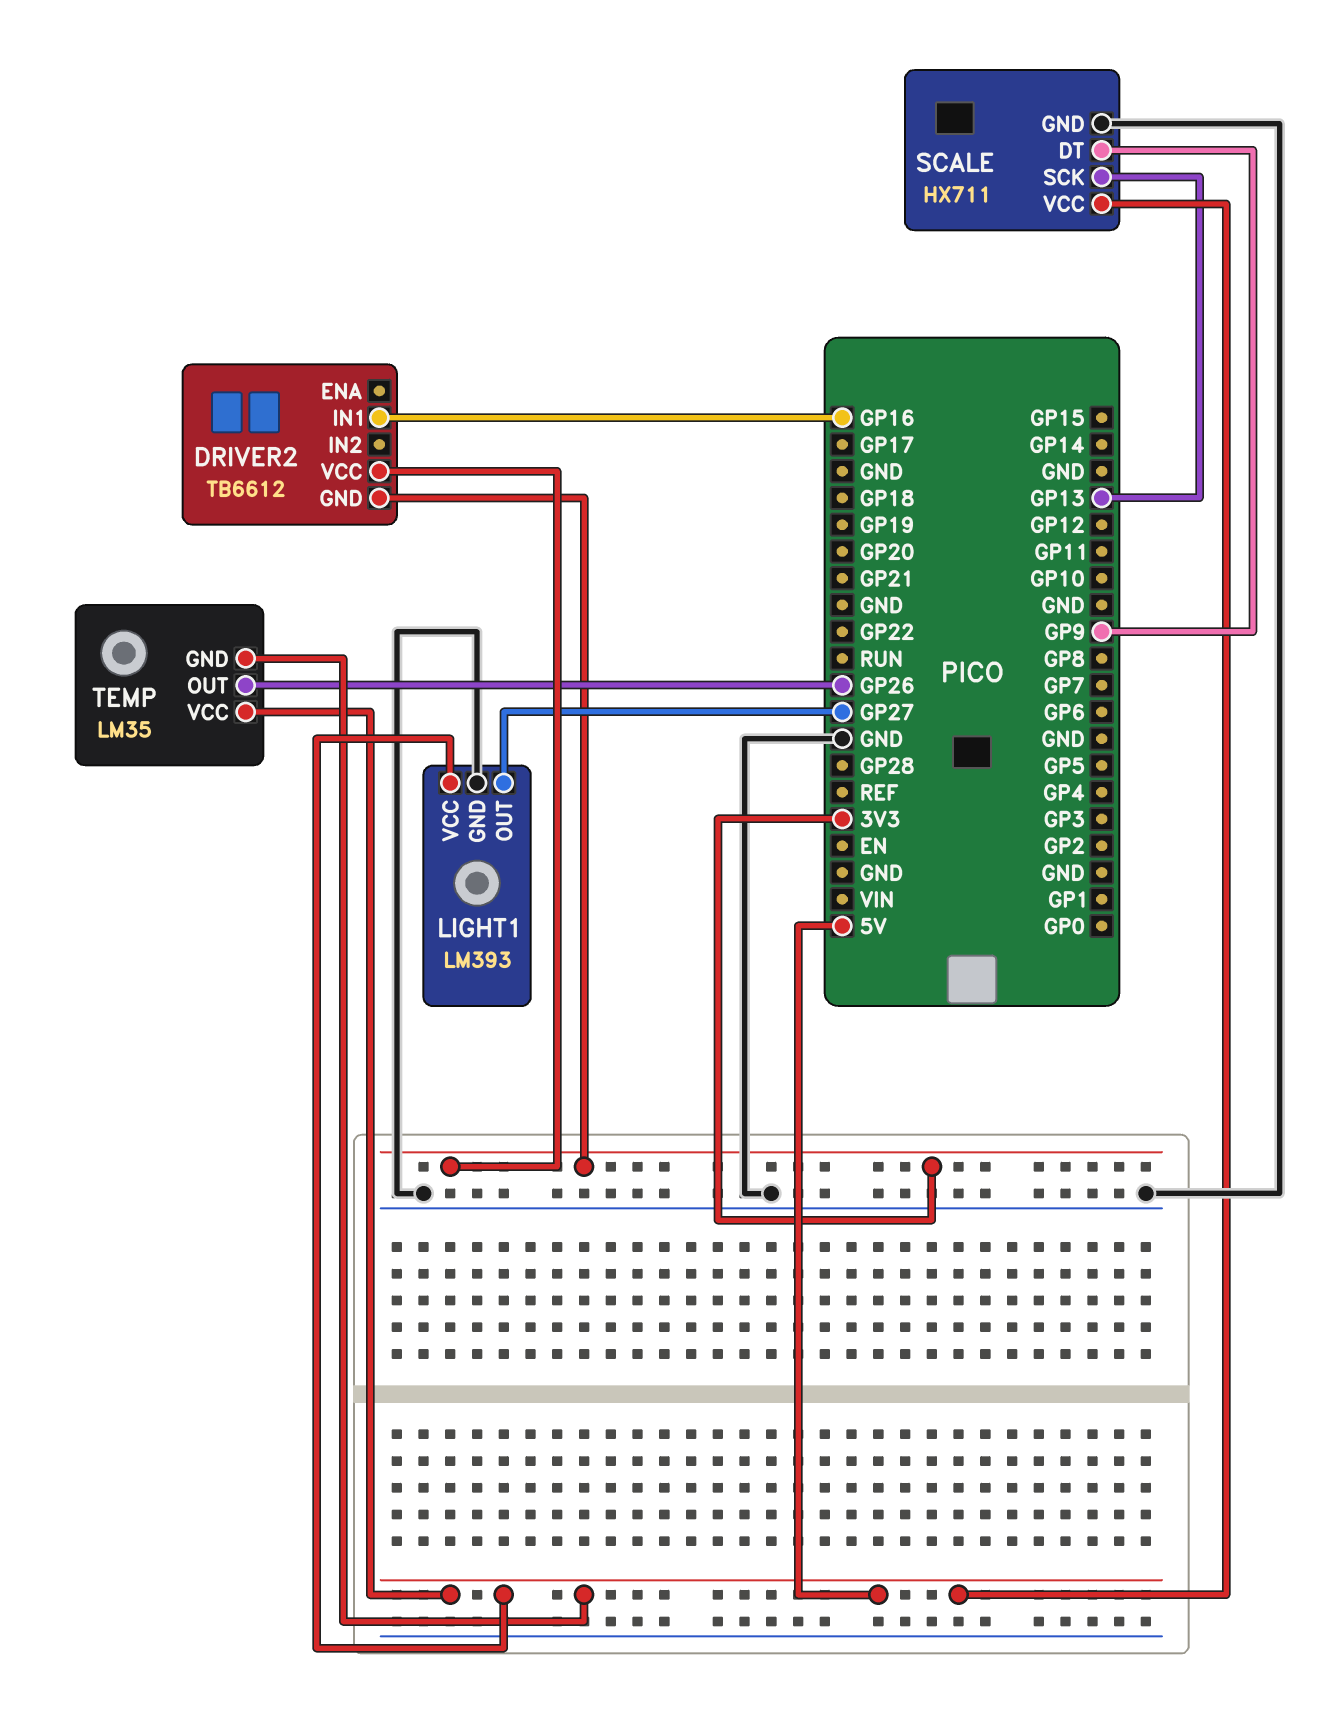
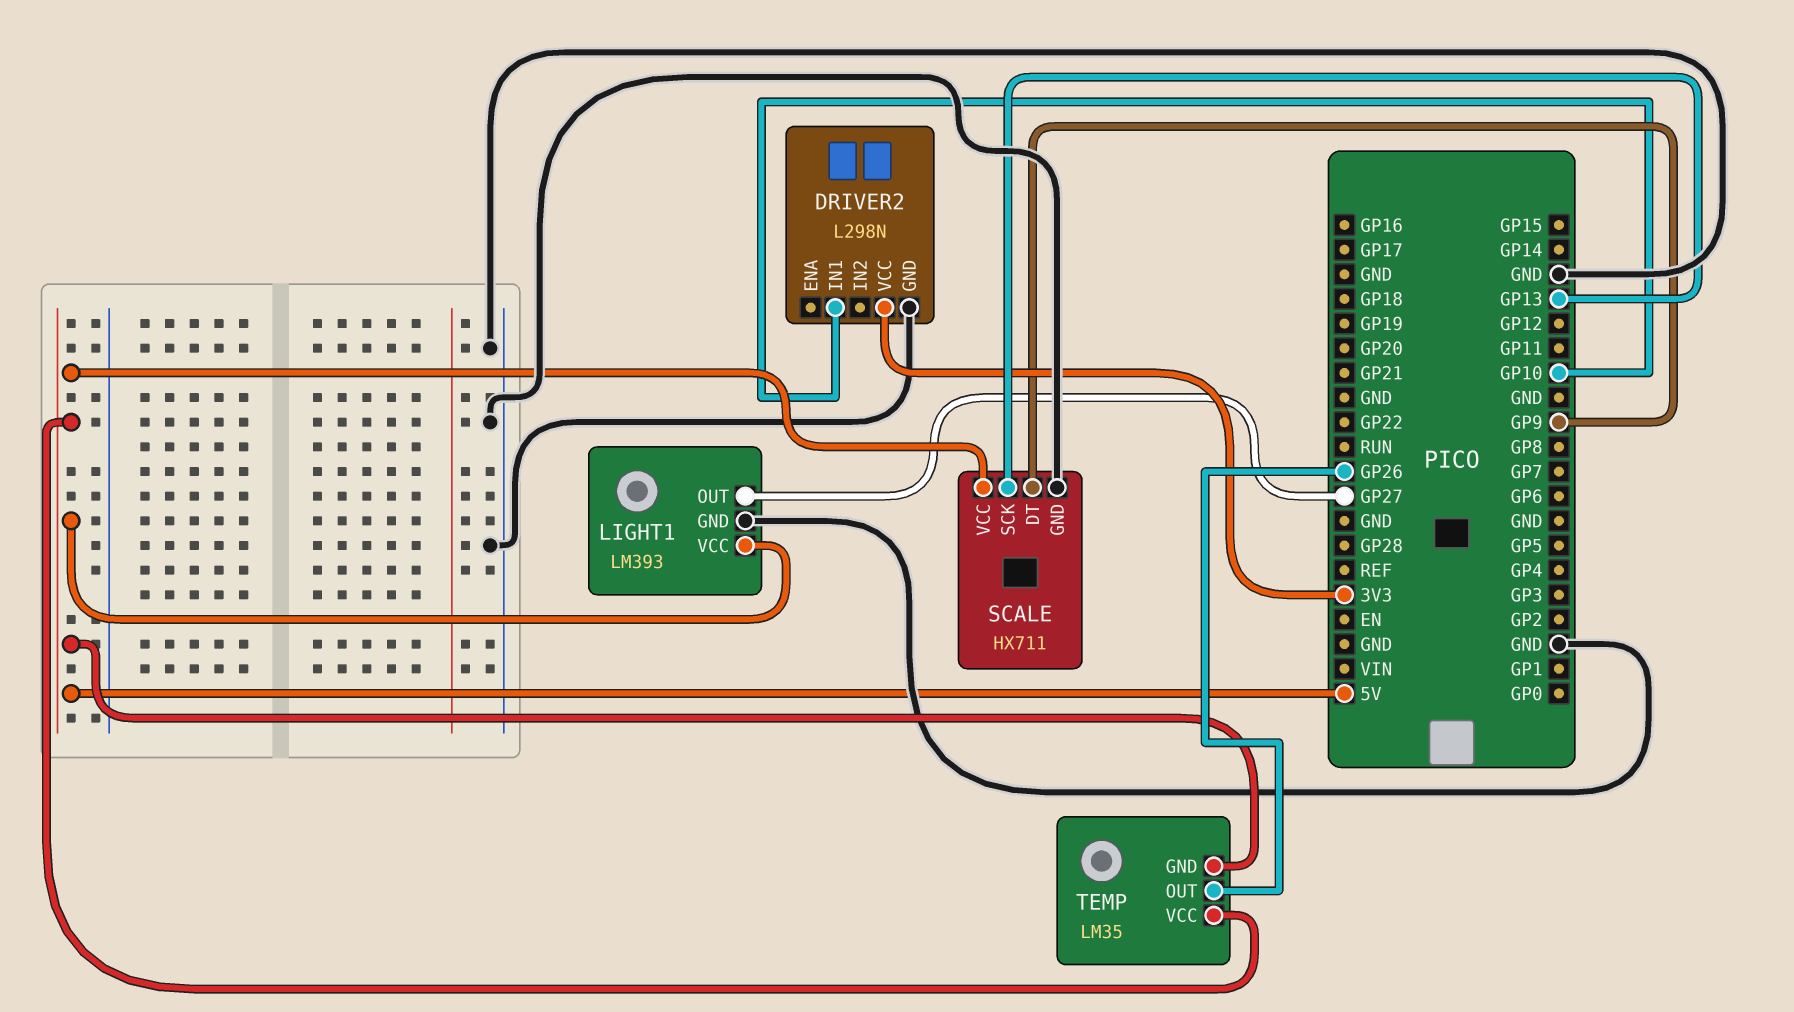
DRIVER2: TB6612 -> L298N
DRIVER2 pin GND: 3V3 -> GND
DRIVER2 pin IN1: GP16 -> GP10

